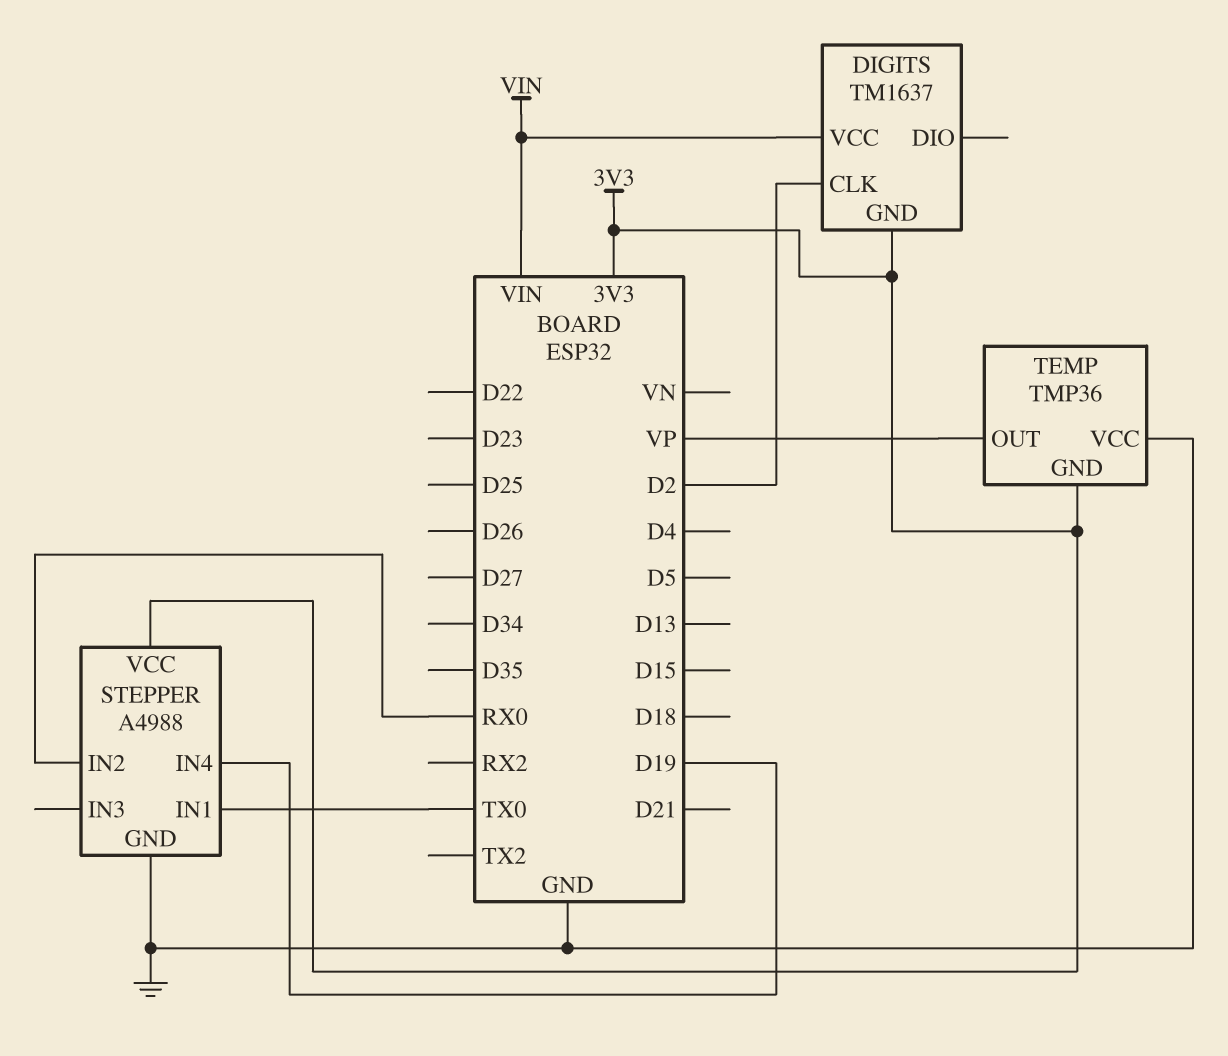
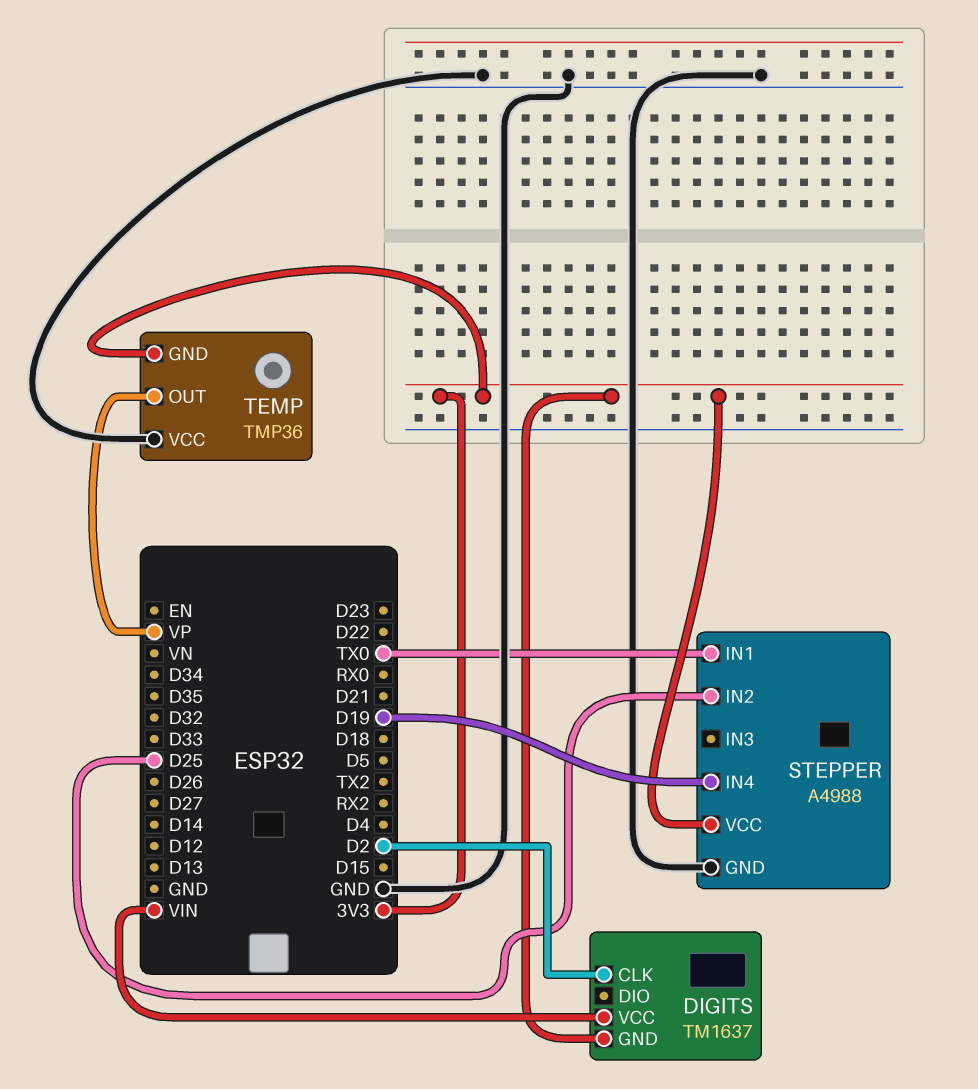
STEPPER pin IN2: RX0 -> D25

